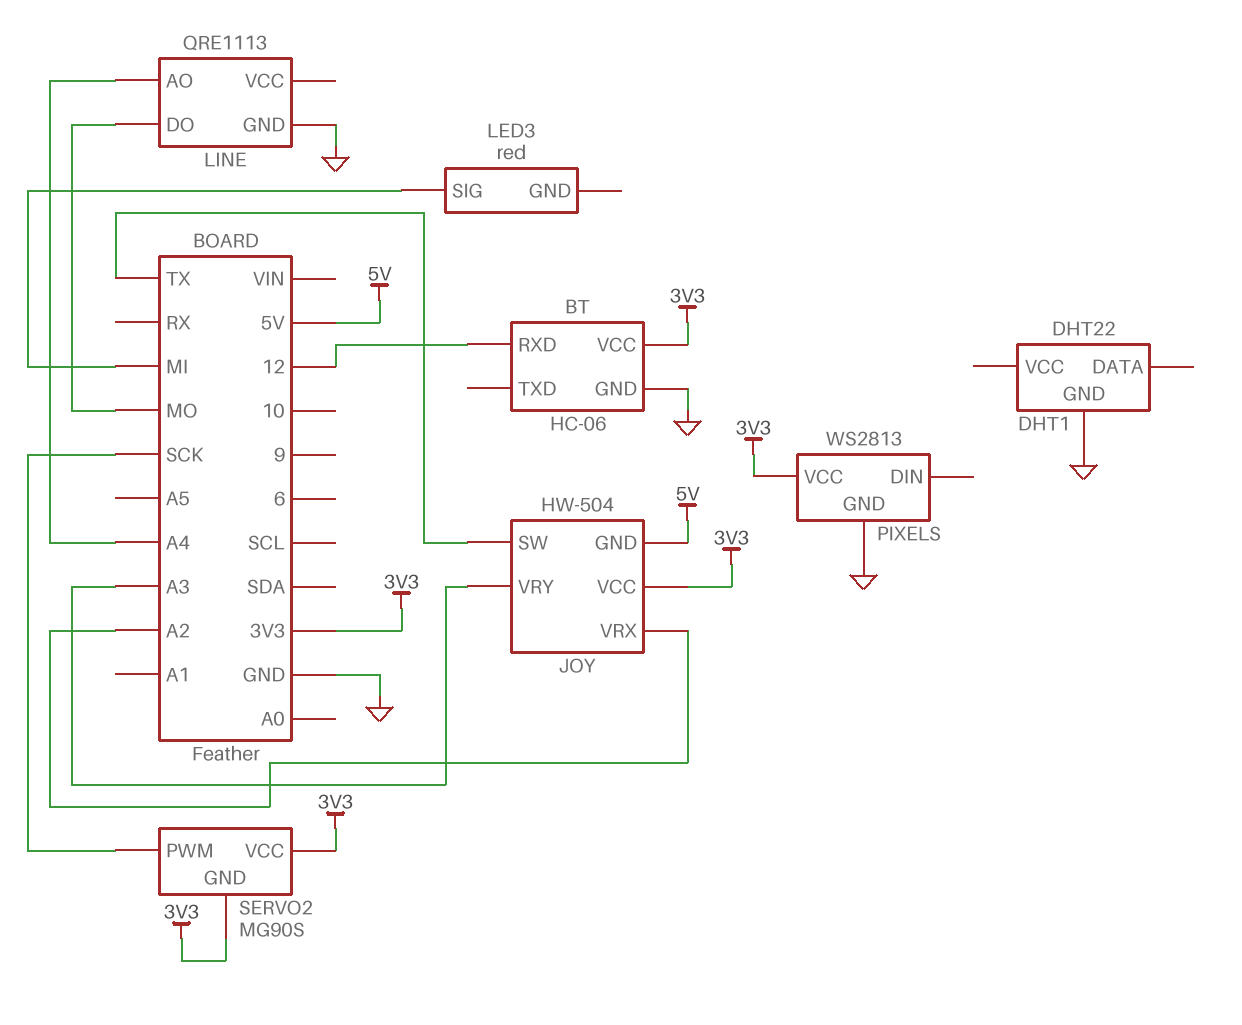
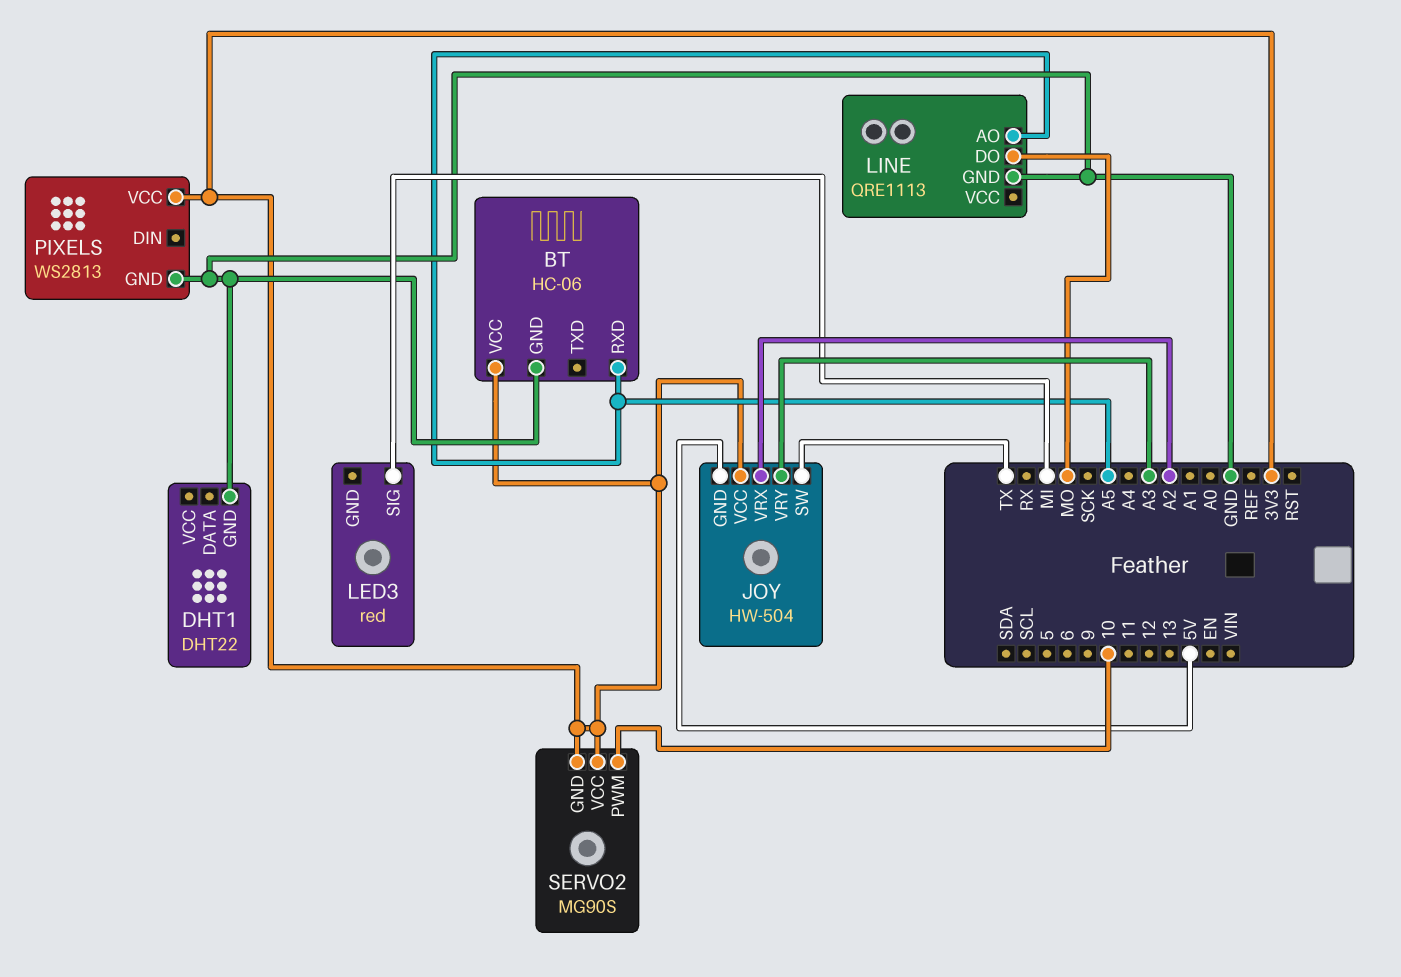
BT pin RXD: 12 -> A5
LINE pin AO: A4 -> A5
SERVO2 pin PWM: SCK -> 10

